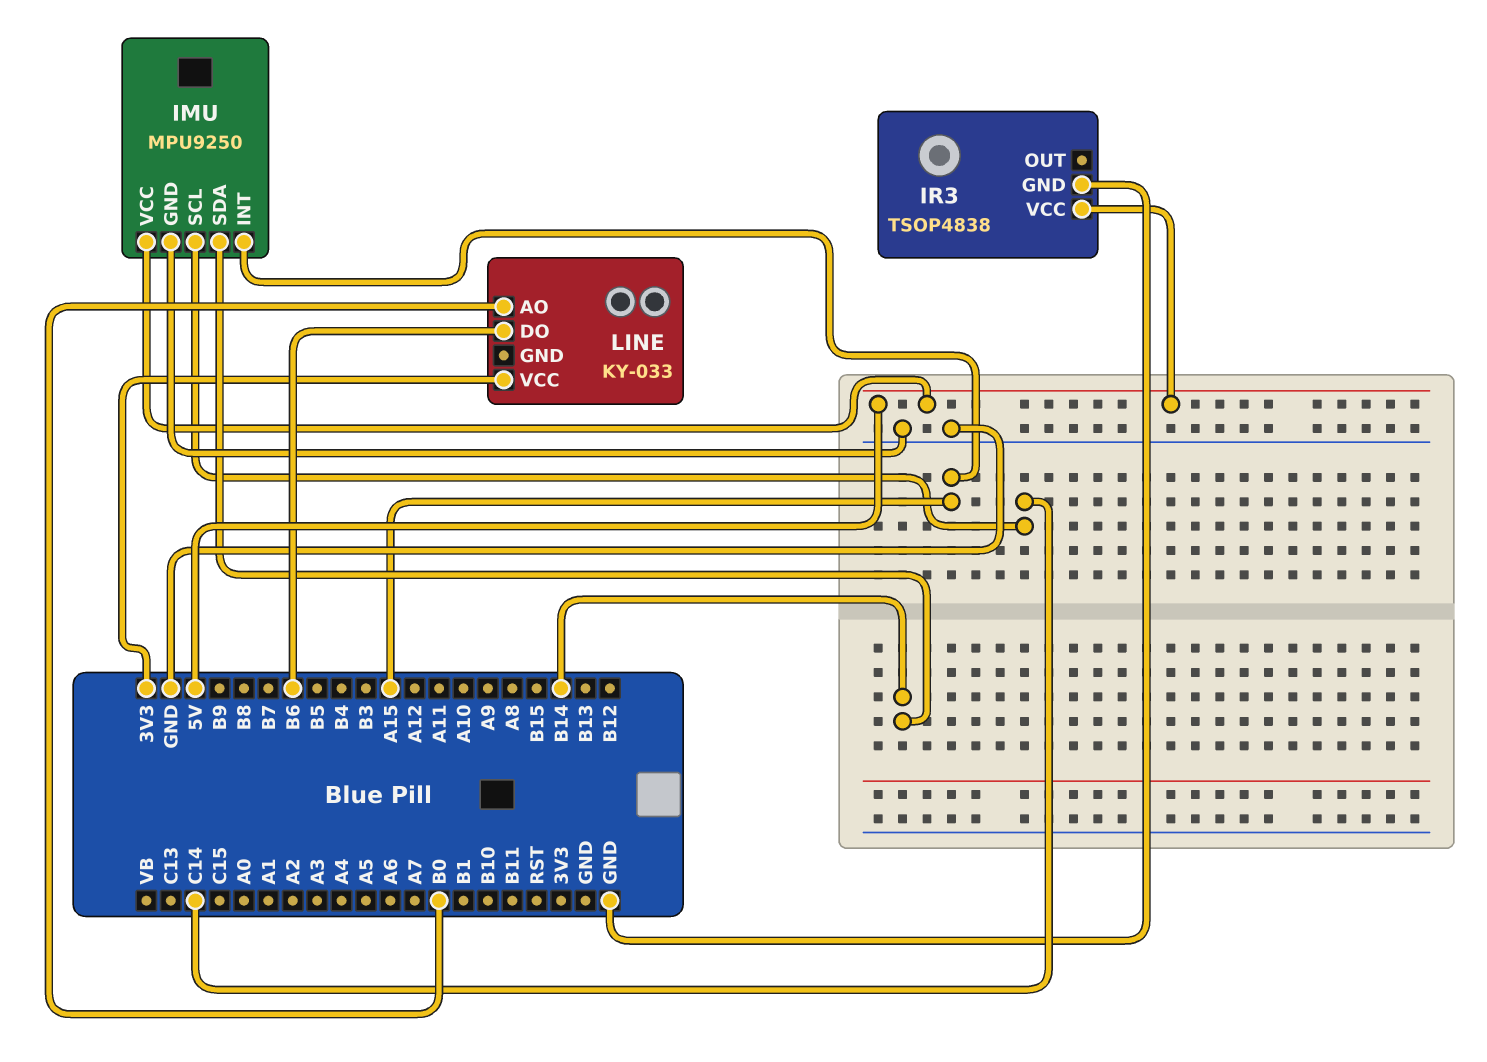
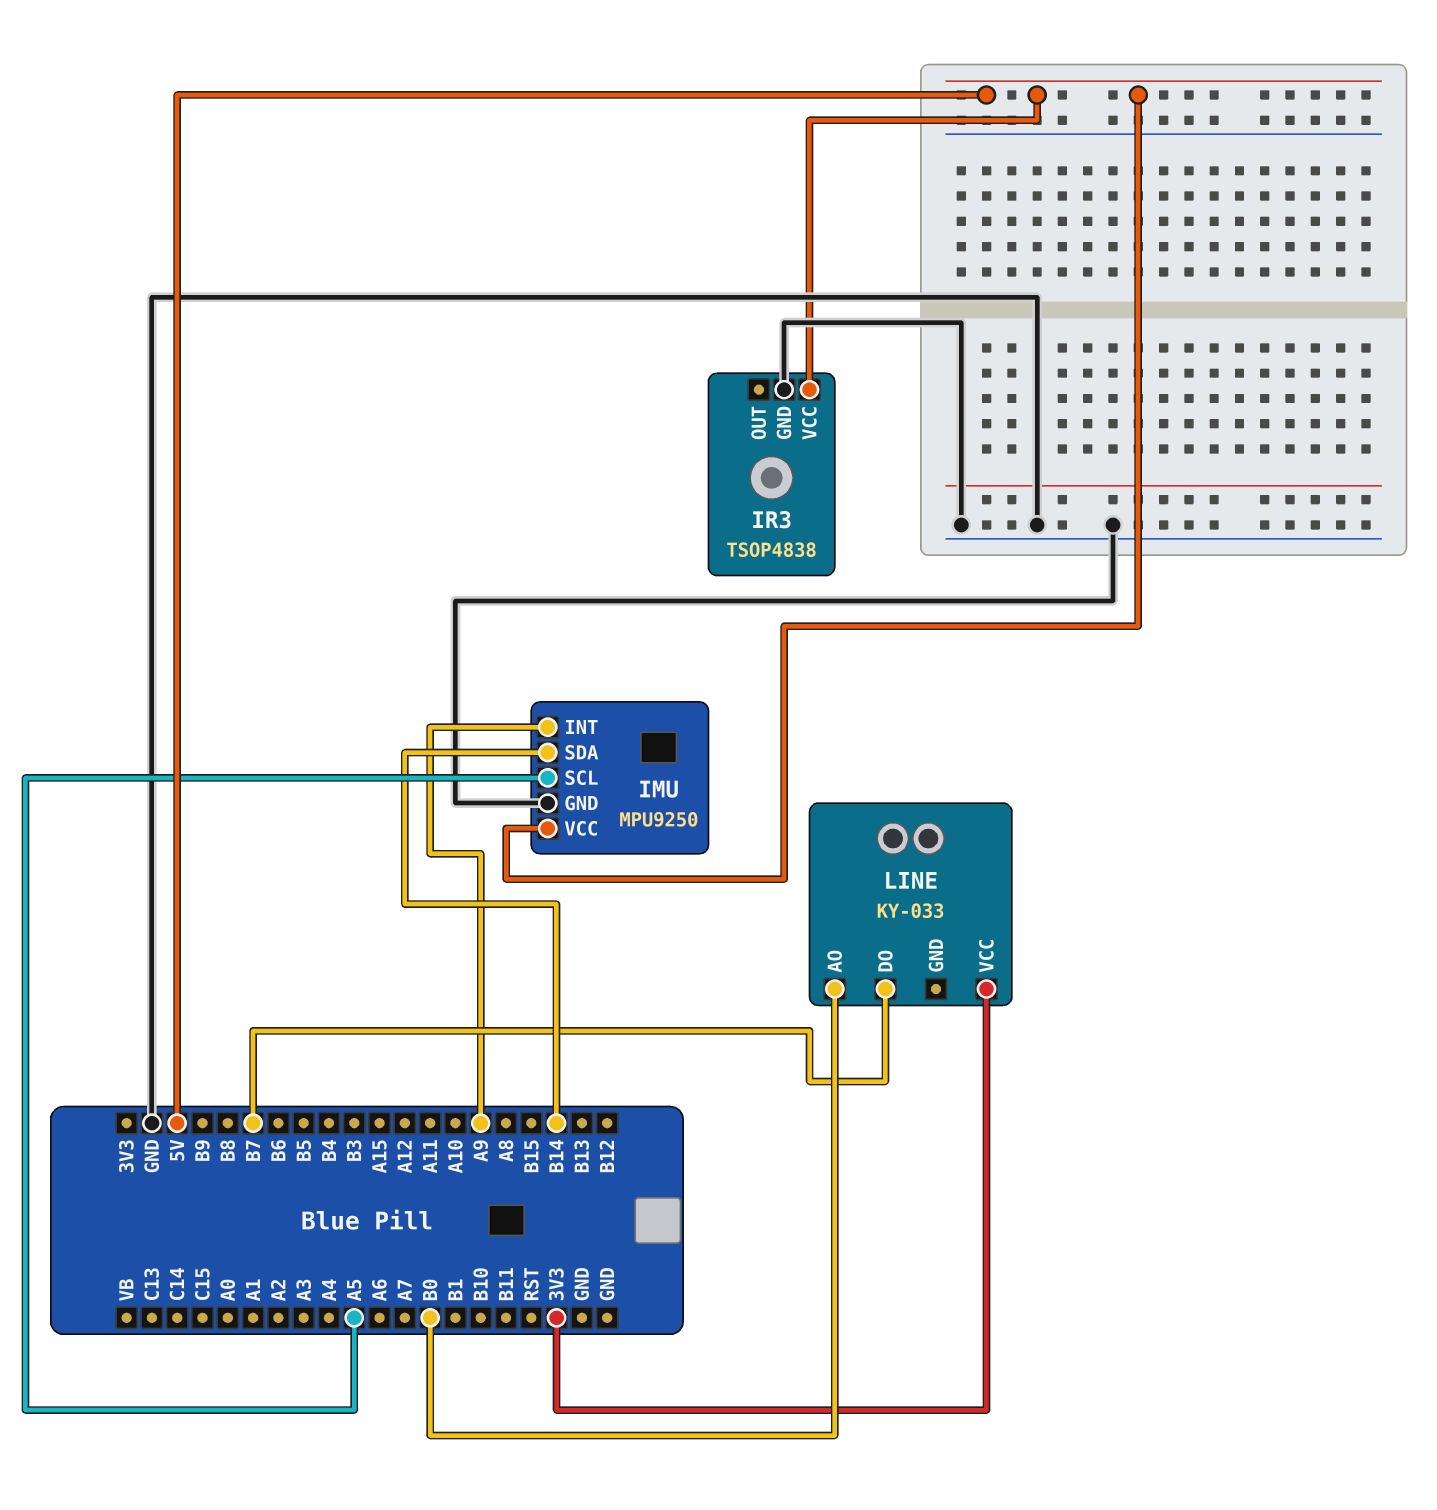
IMU pin INT: A15 -> A9
IMU pin SCL: C14 -> A5
LINE pin DO: B6 -> B7

